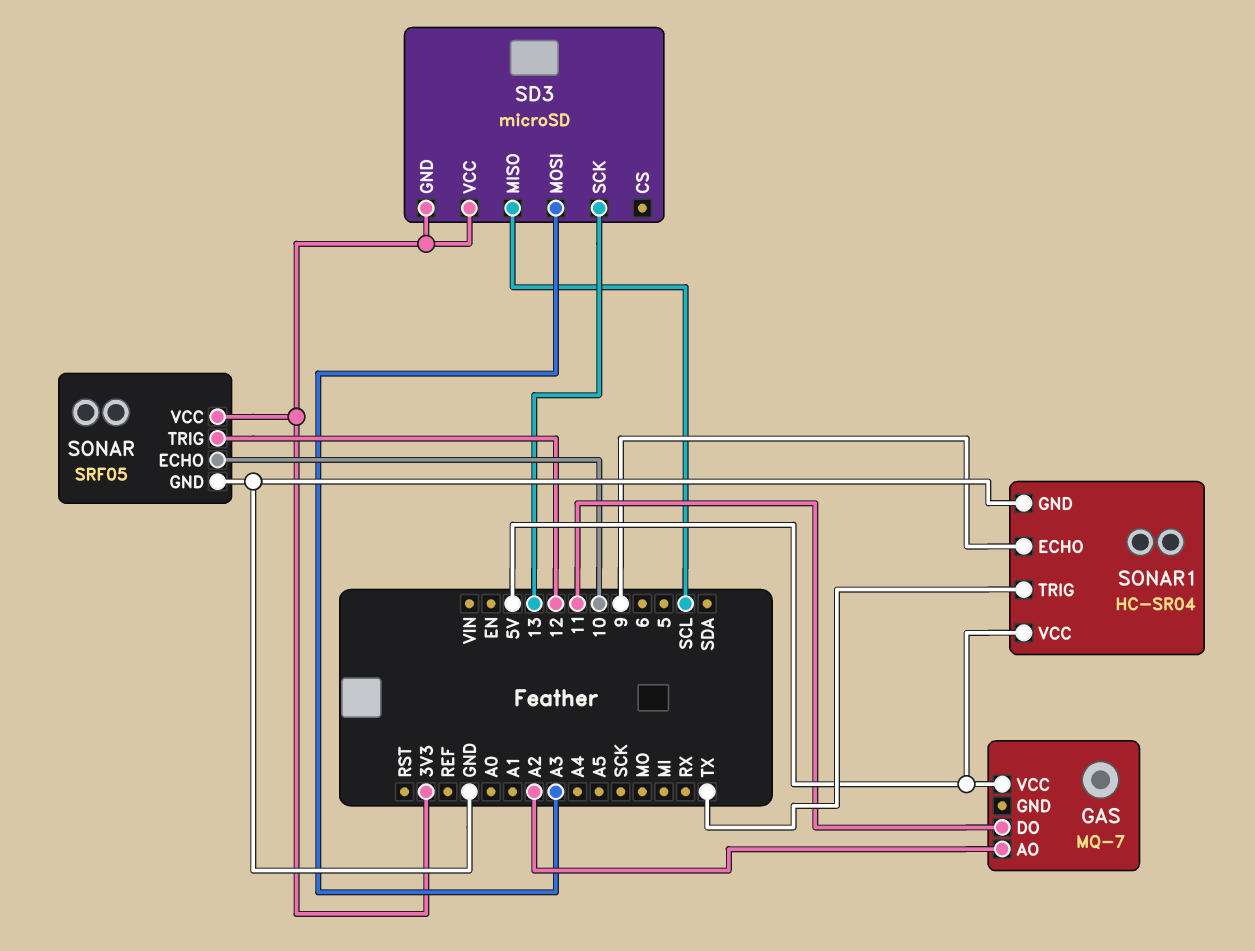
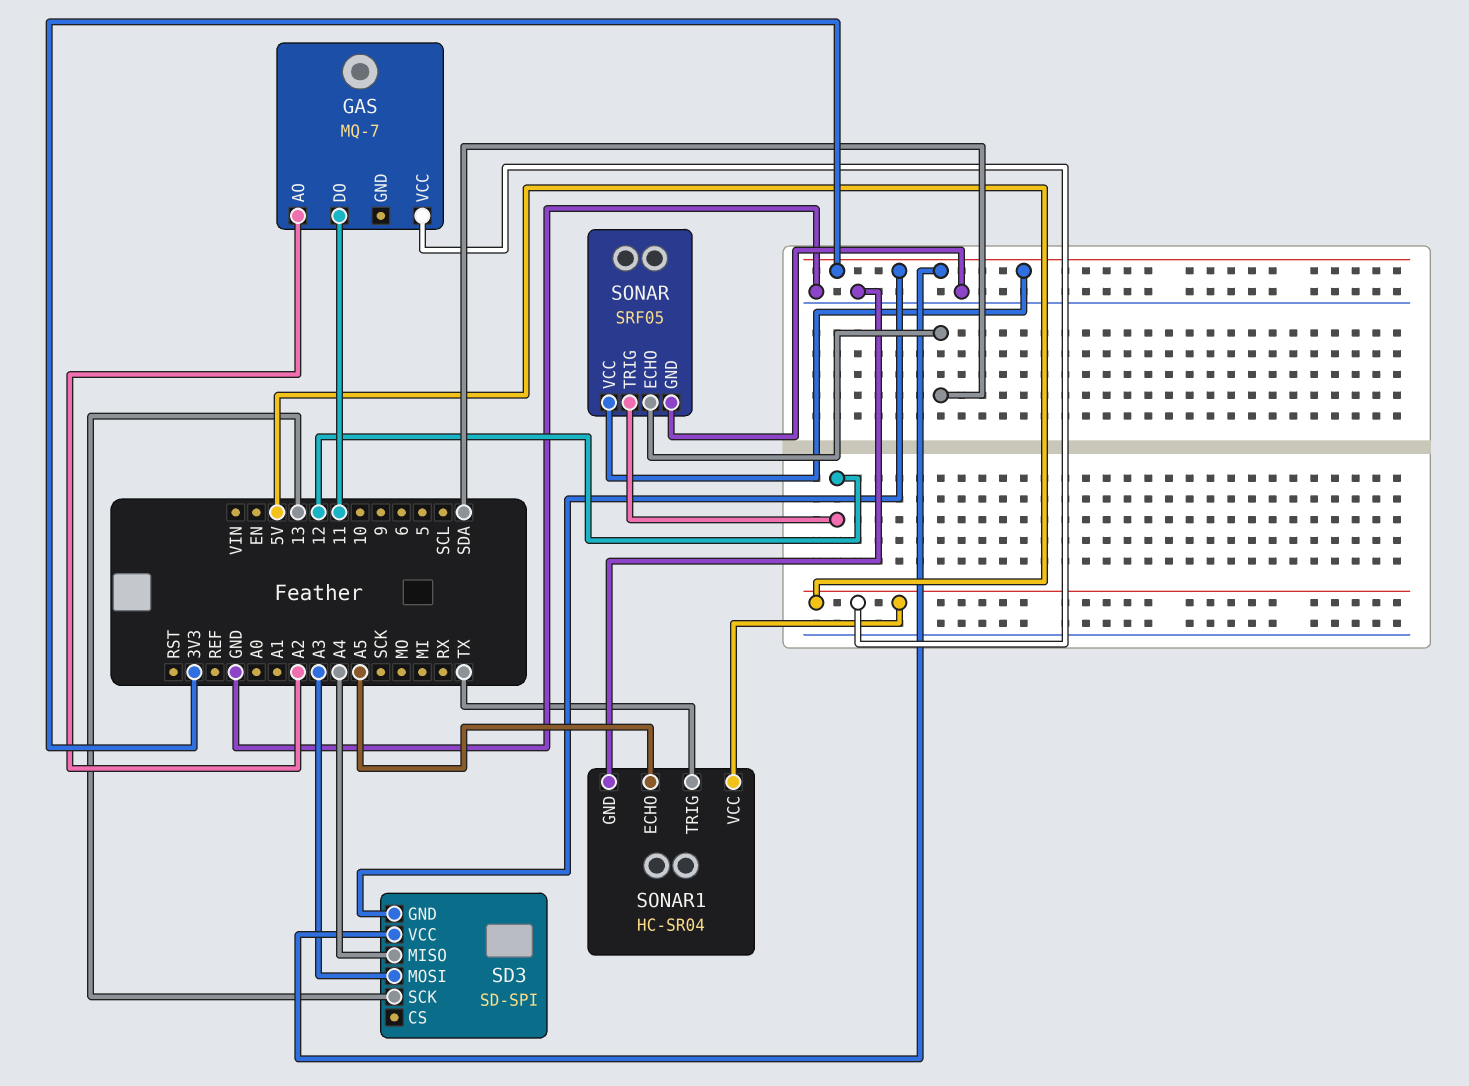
SD3: microSD -> SD-SPI
SD3 pin MISO: SCL -> A4
SONAR pin ECHO: 10 -> SDA
SONAR1 pin ECHO: 9 -> A5

